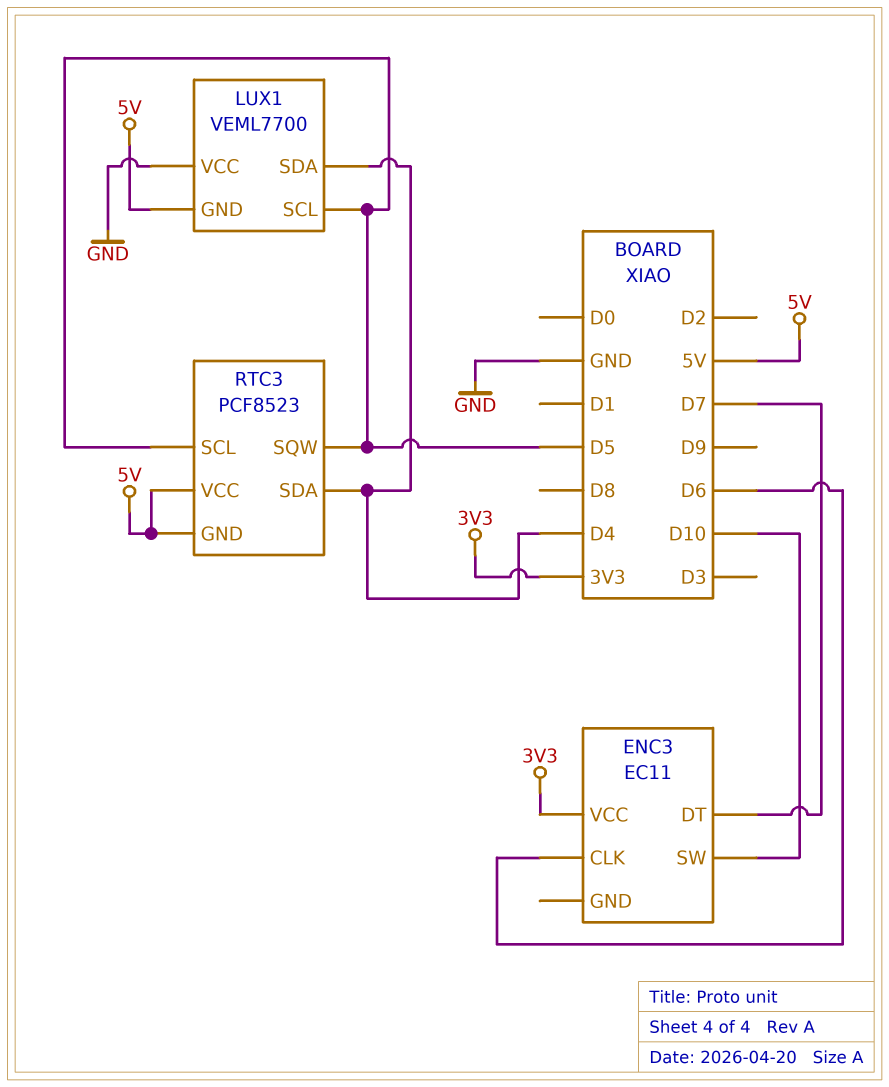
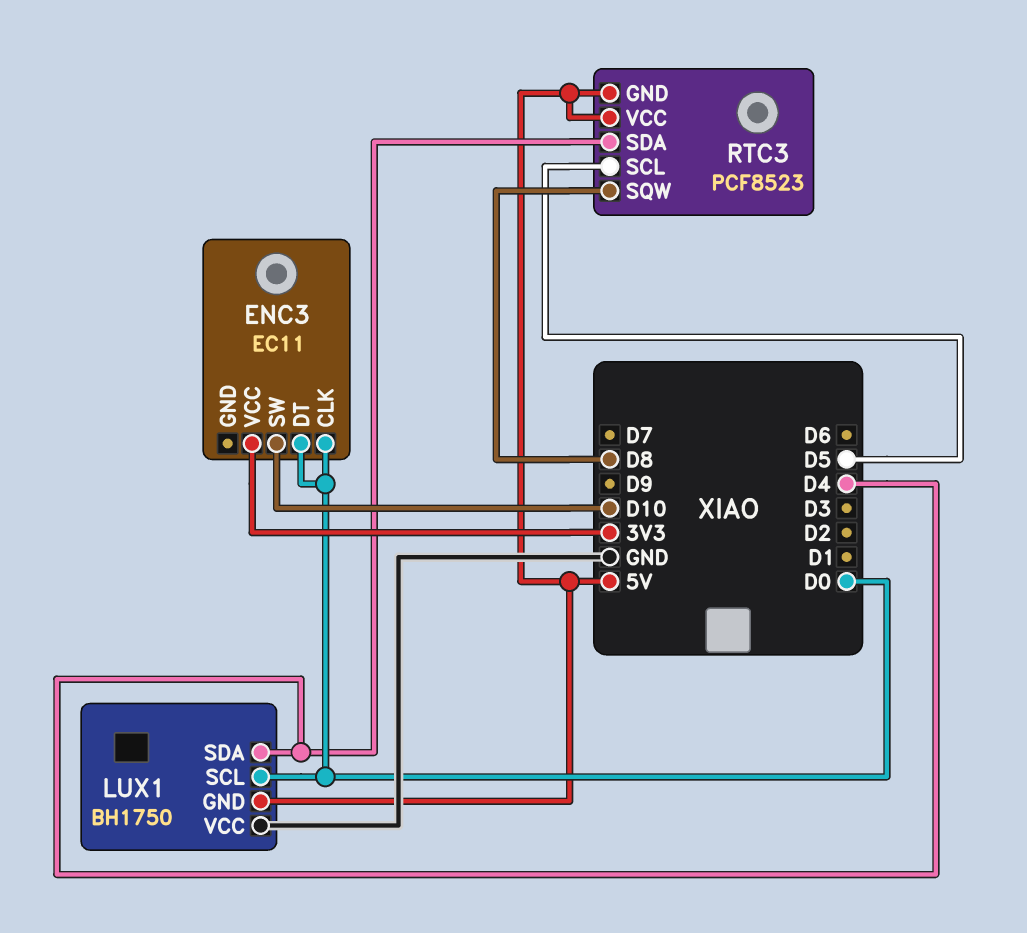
ENC3 pin CLK: D6 -> D0
ENC3 pin DT: D7 -> D0
LUX1: VEML7700 -> BH1750
LUX1 pin SCL: D5 -> D0
RTC3 pin SQW: D5 -> D8

